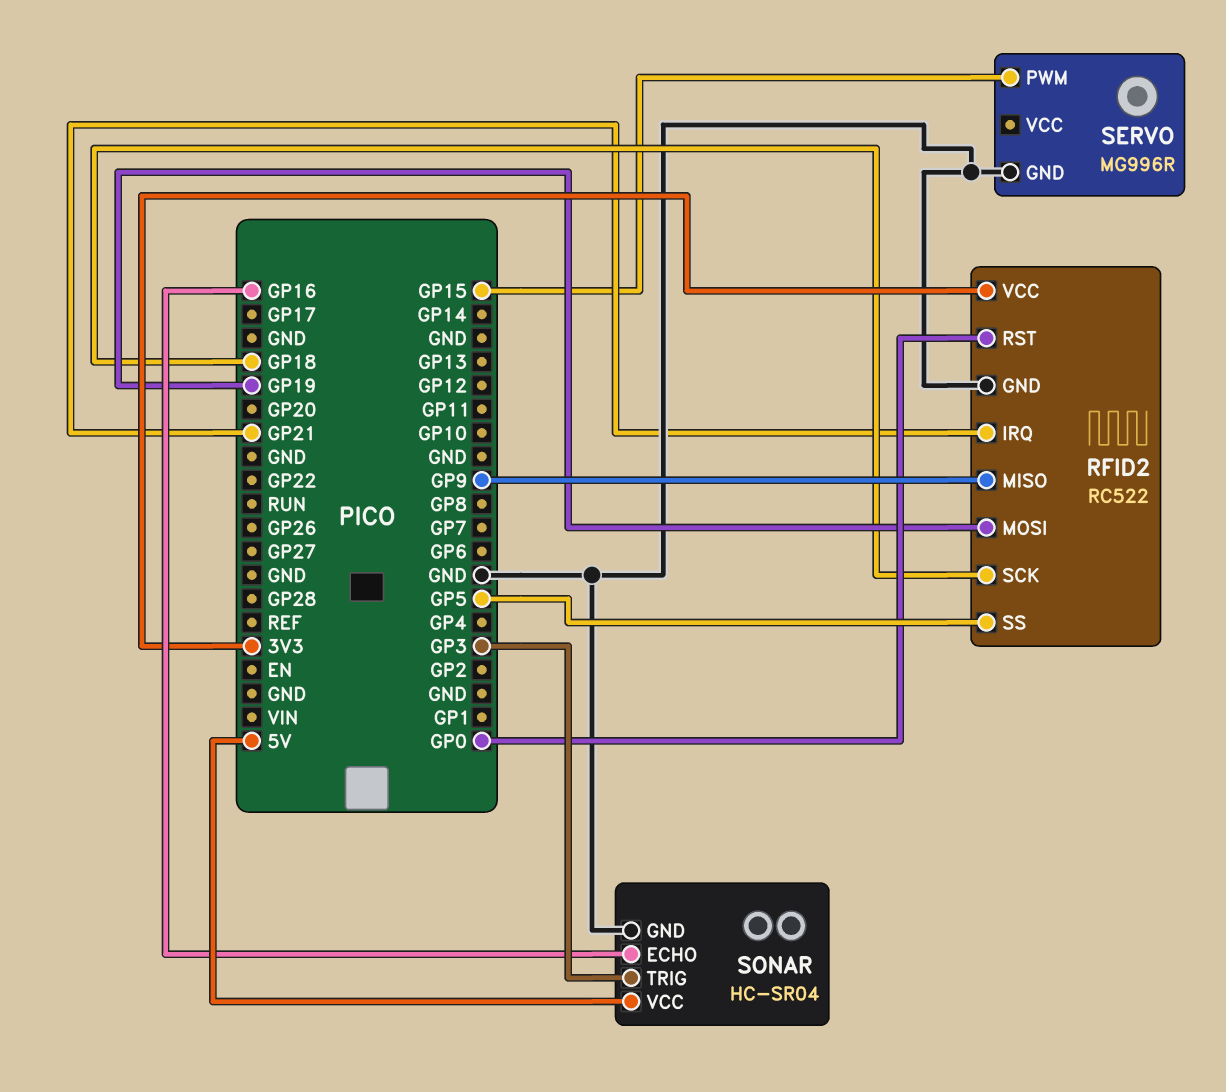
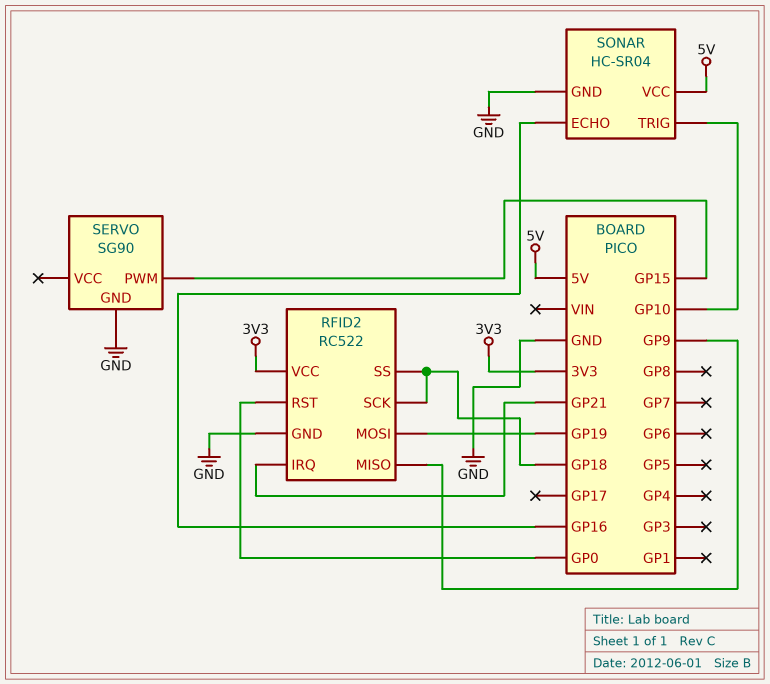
RFID2 pin SS: GP5 -> GP18
SERVO: MG996R -> SG90
SONAR pin TRIG: GP3 -> GP10

